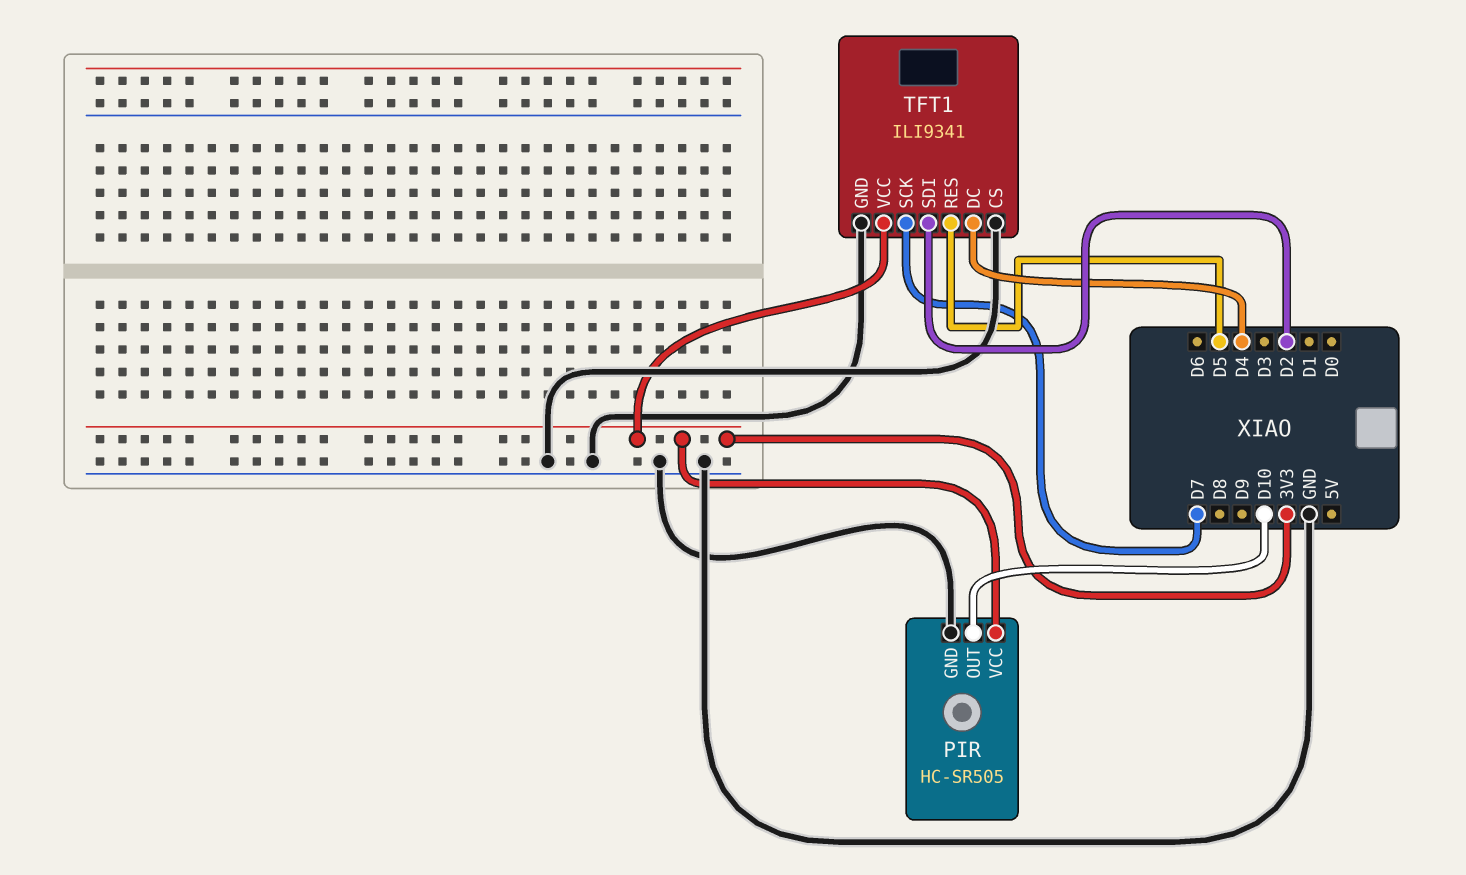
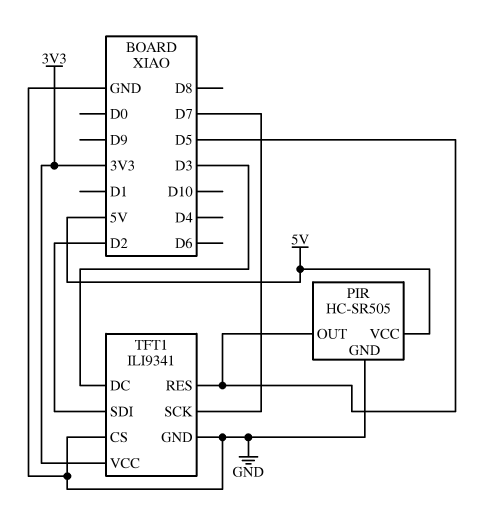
PIR pin OUT: D10 -> D5
PIR pin VCC: 3V3 -> 5V
TFT1 pin DC: D4 -> D3

